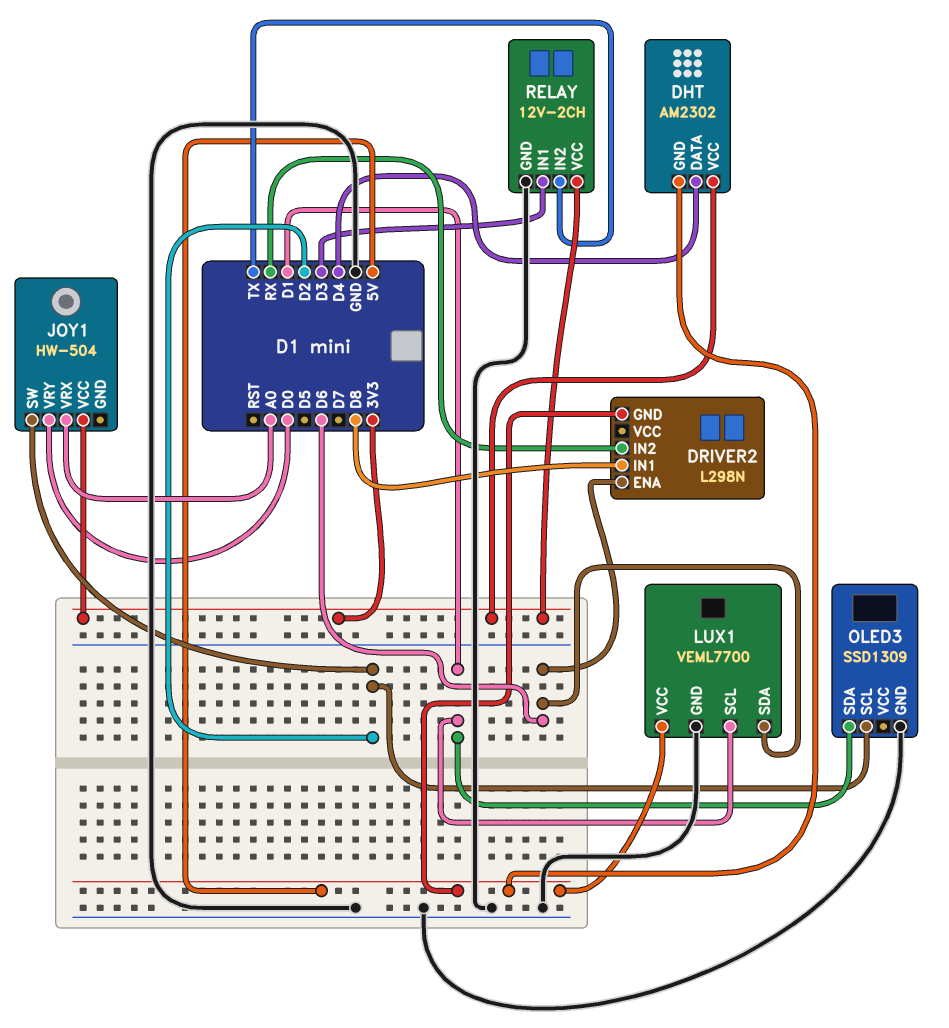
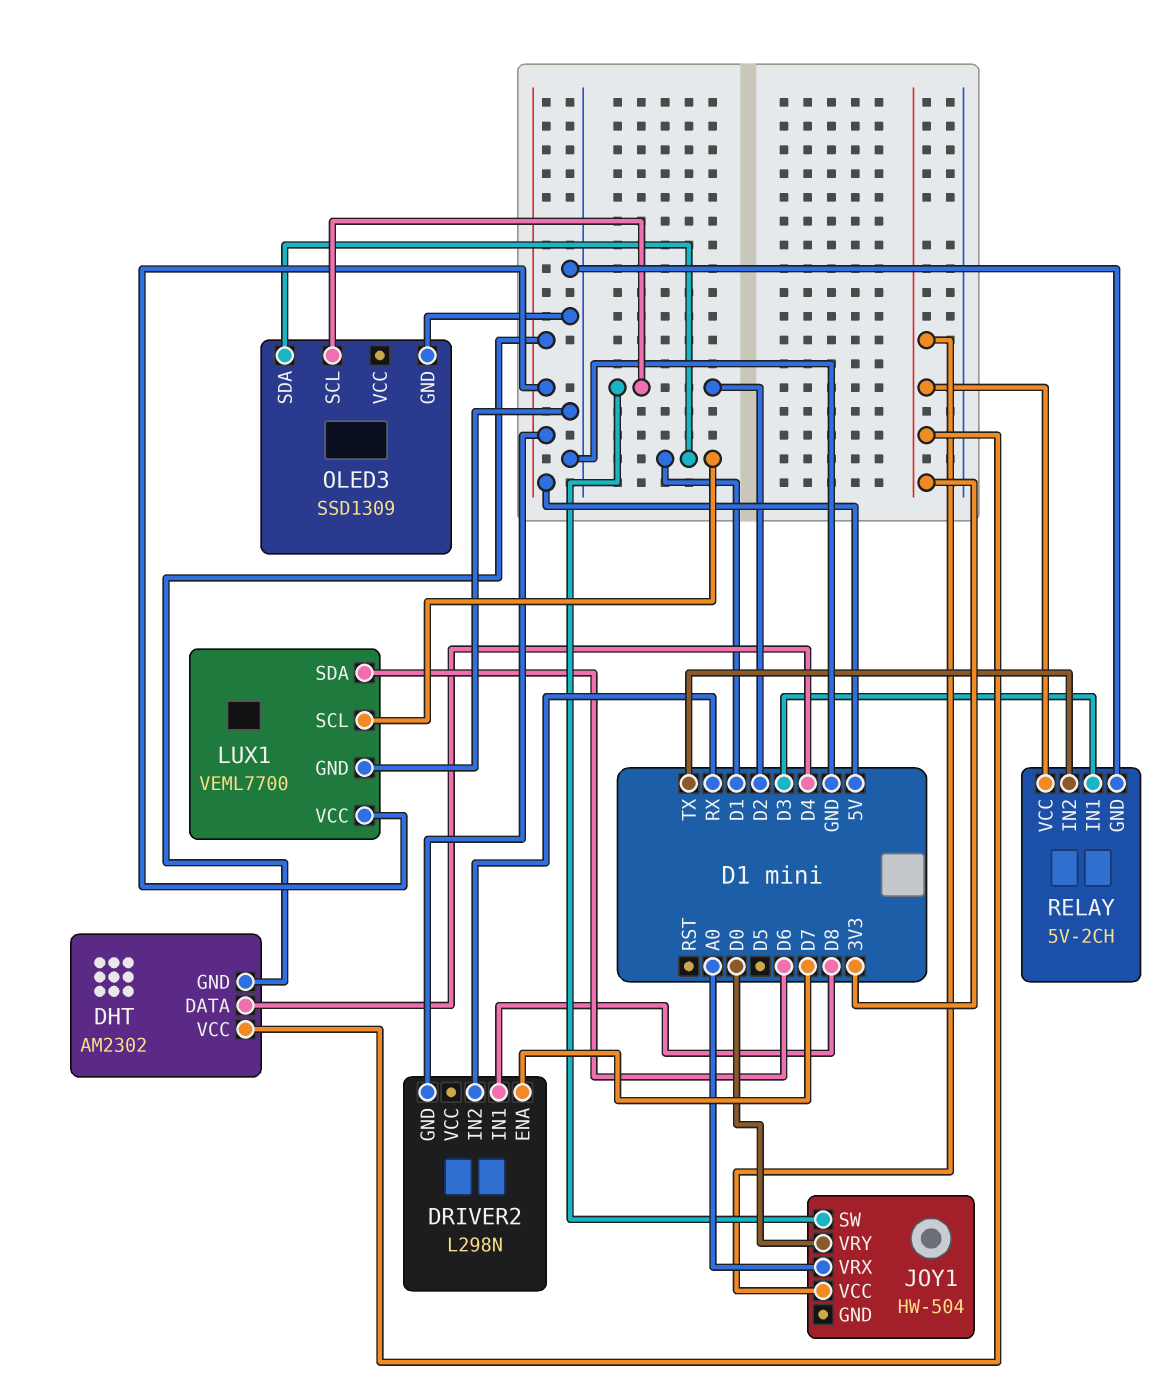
DRIVER2 pin ENA: D6 -> D7
RELAY: 12V-2CH -> 5V-2CH

